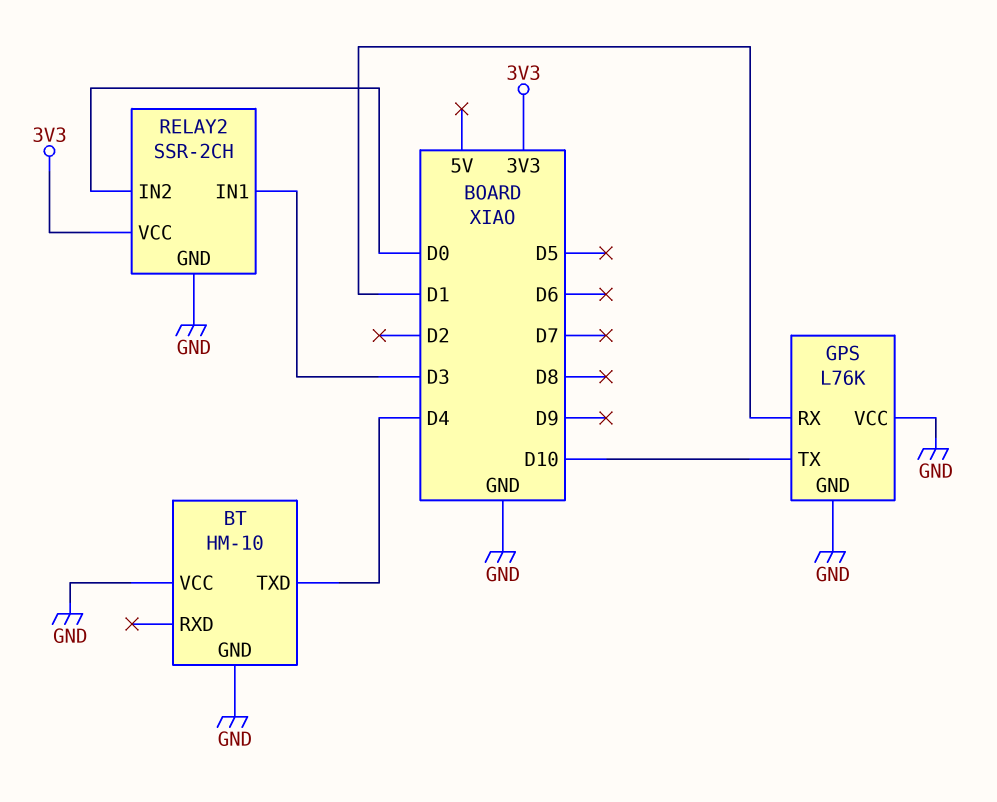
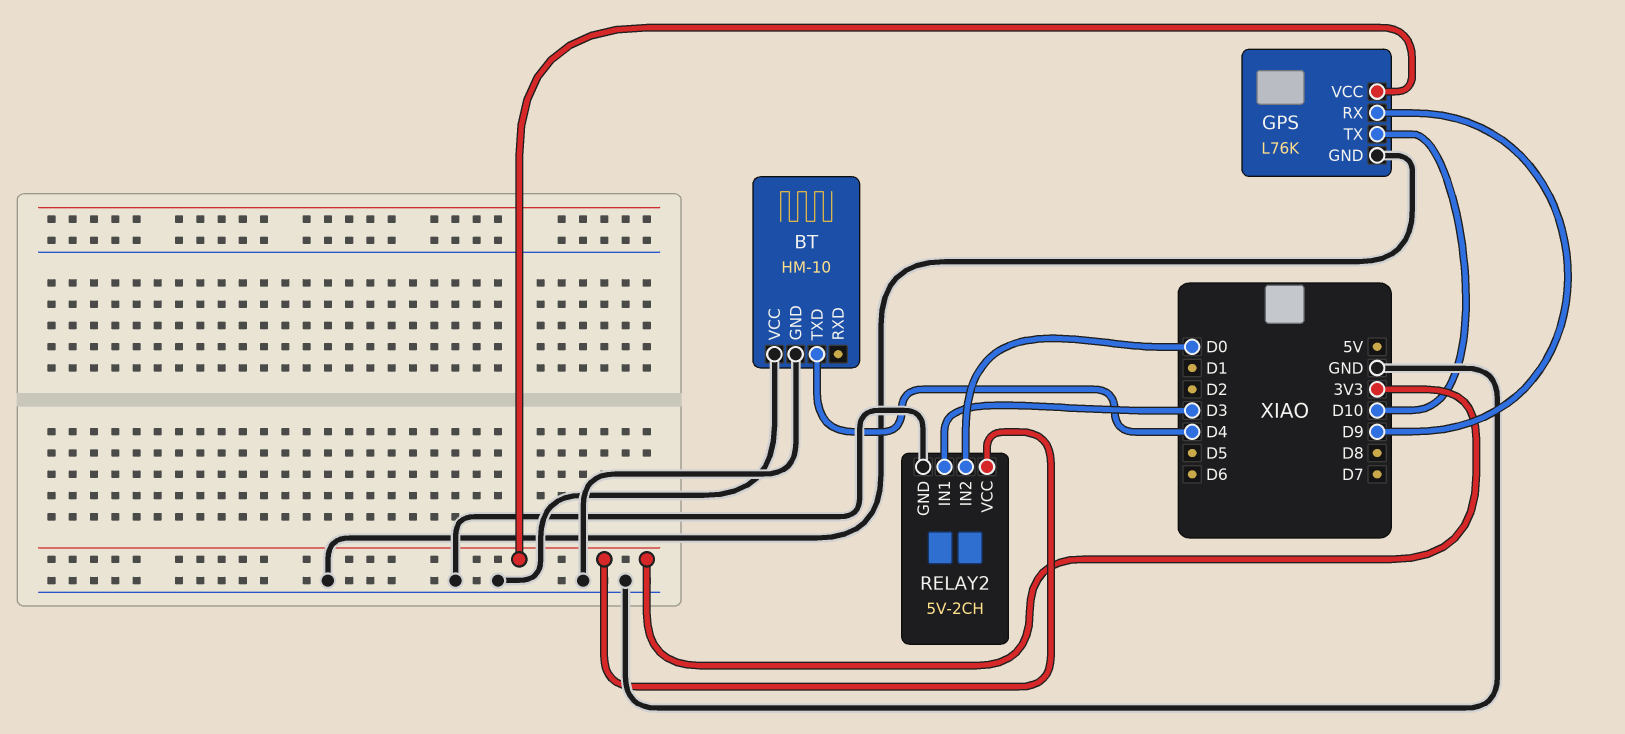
GPS pin RX: D1 -> D9
GPS pin VCC: GND -> 3V3
RELAY2: SSR-2CH -> 5V-2CH

